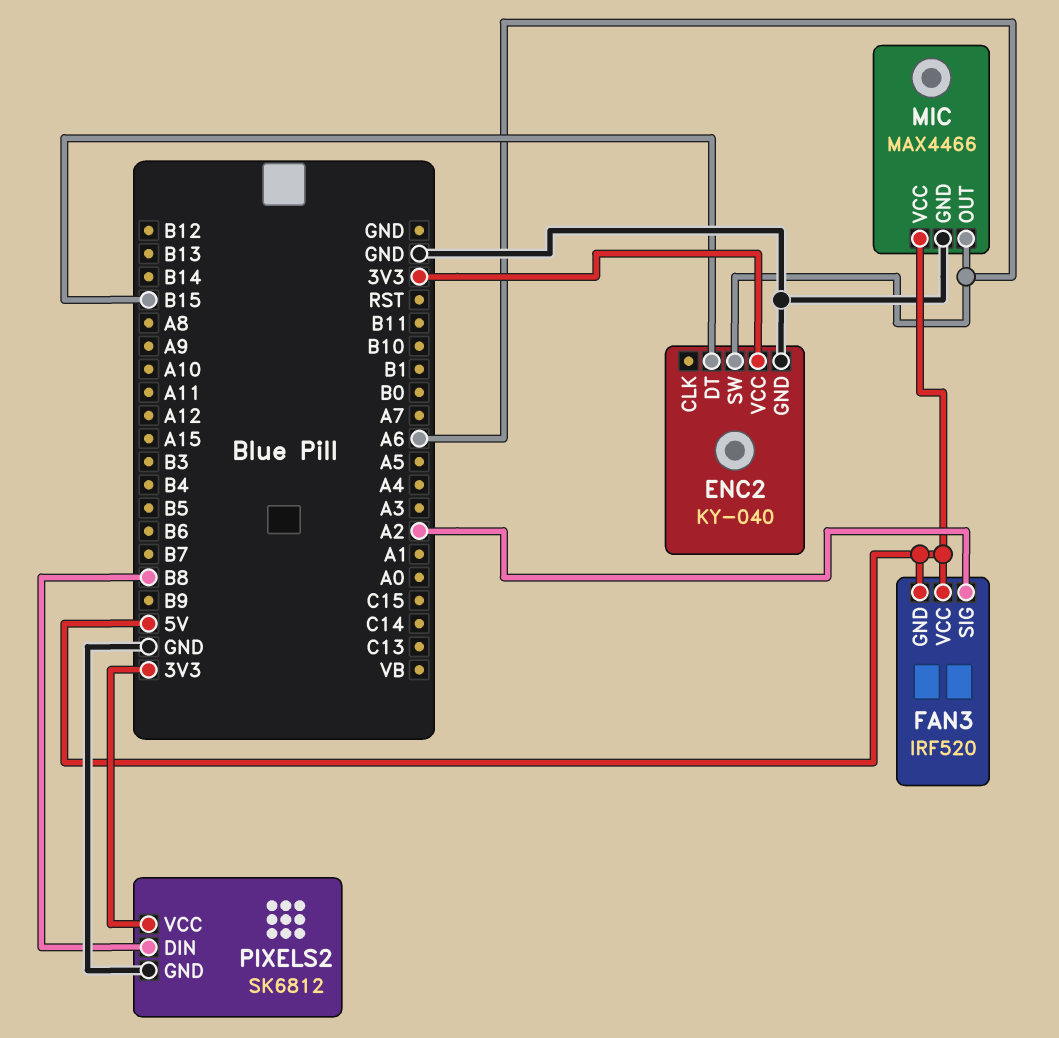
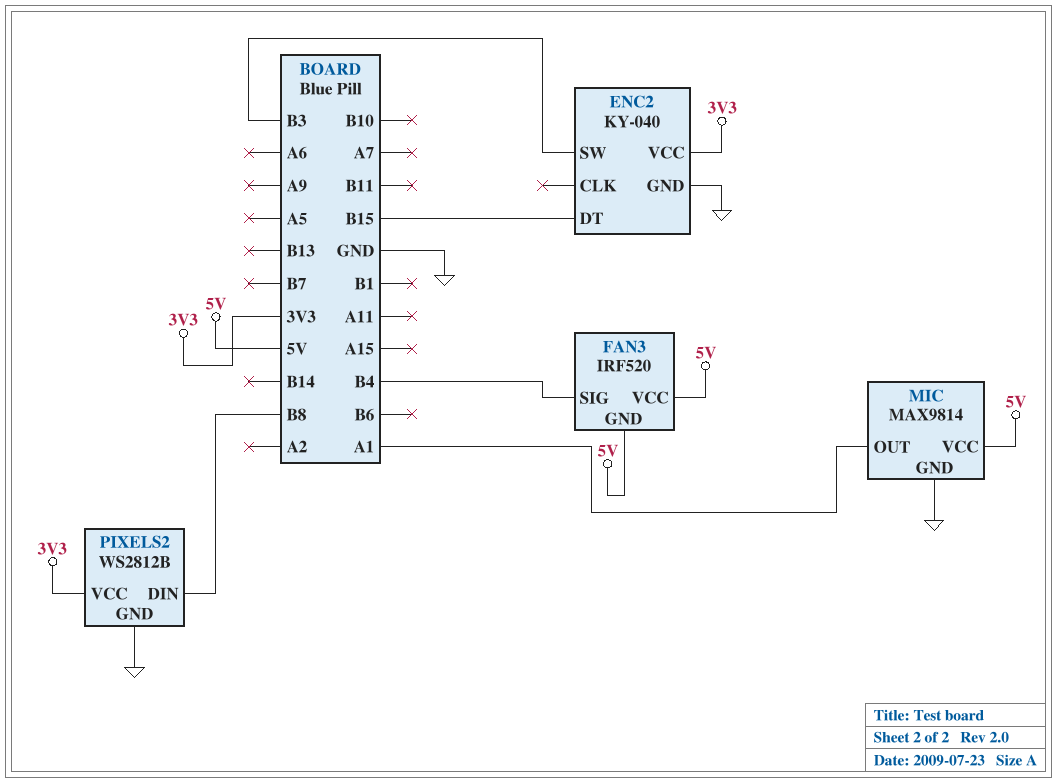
ENC2 pin SW: A6 -> B3
FAN3 pin SIG: A2 -> B4
MIC: MAX4466 -> MAX9814
MIC pin OUT: A6 -> A1
PIXELS2: SK6812 -> WS2812B

